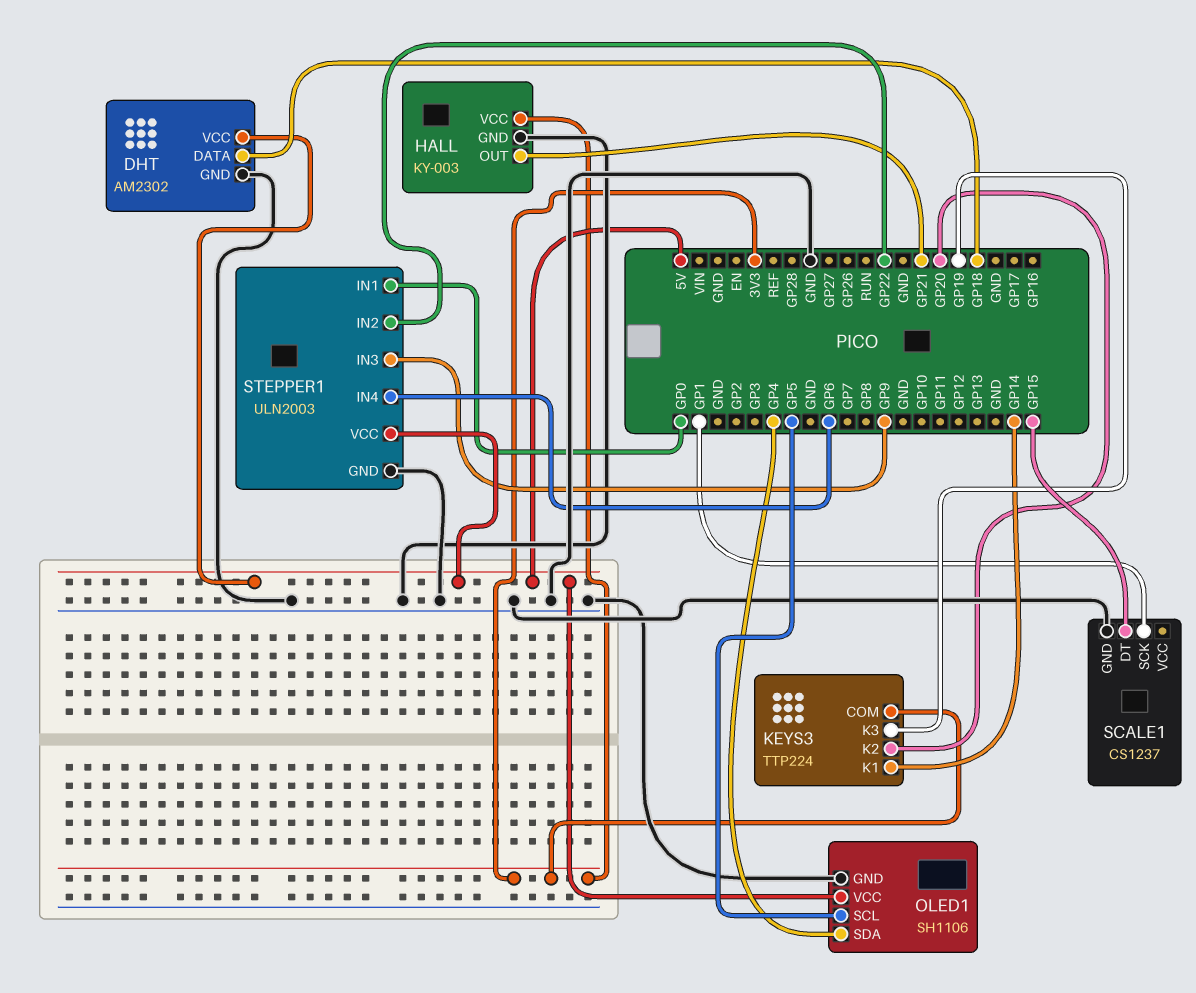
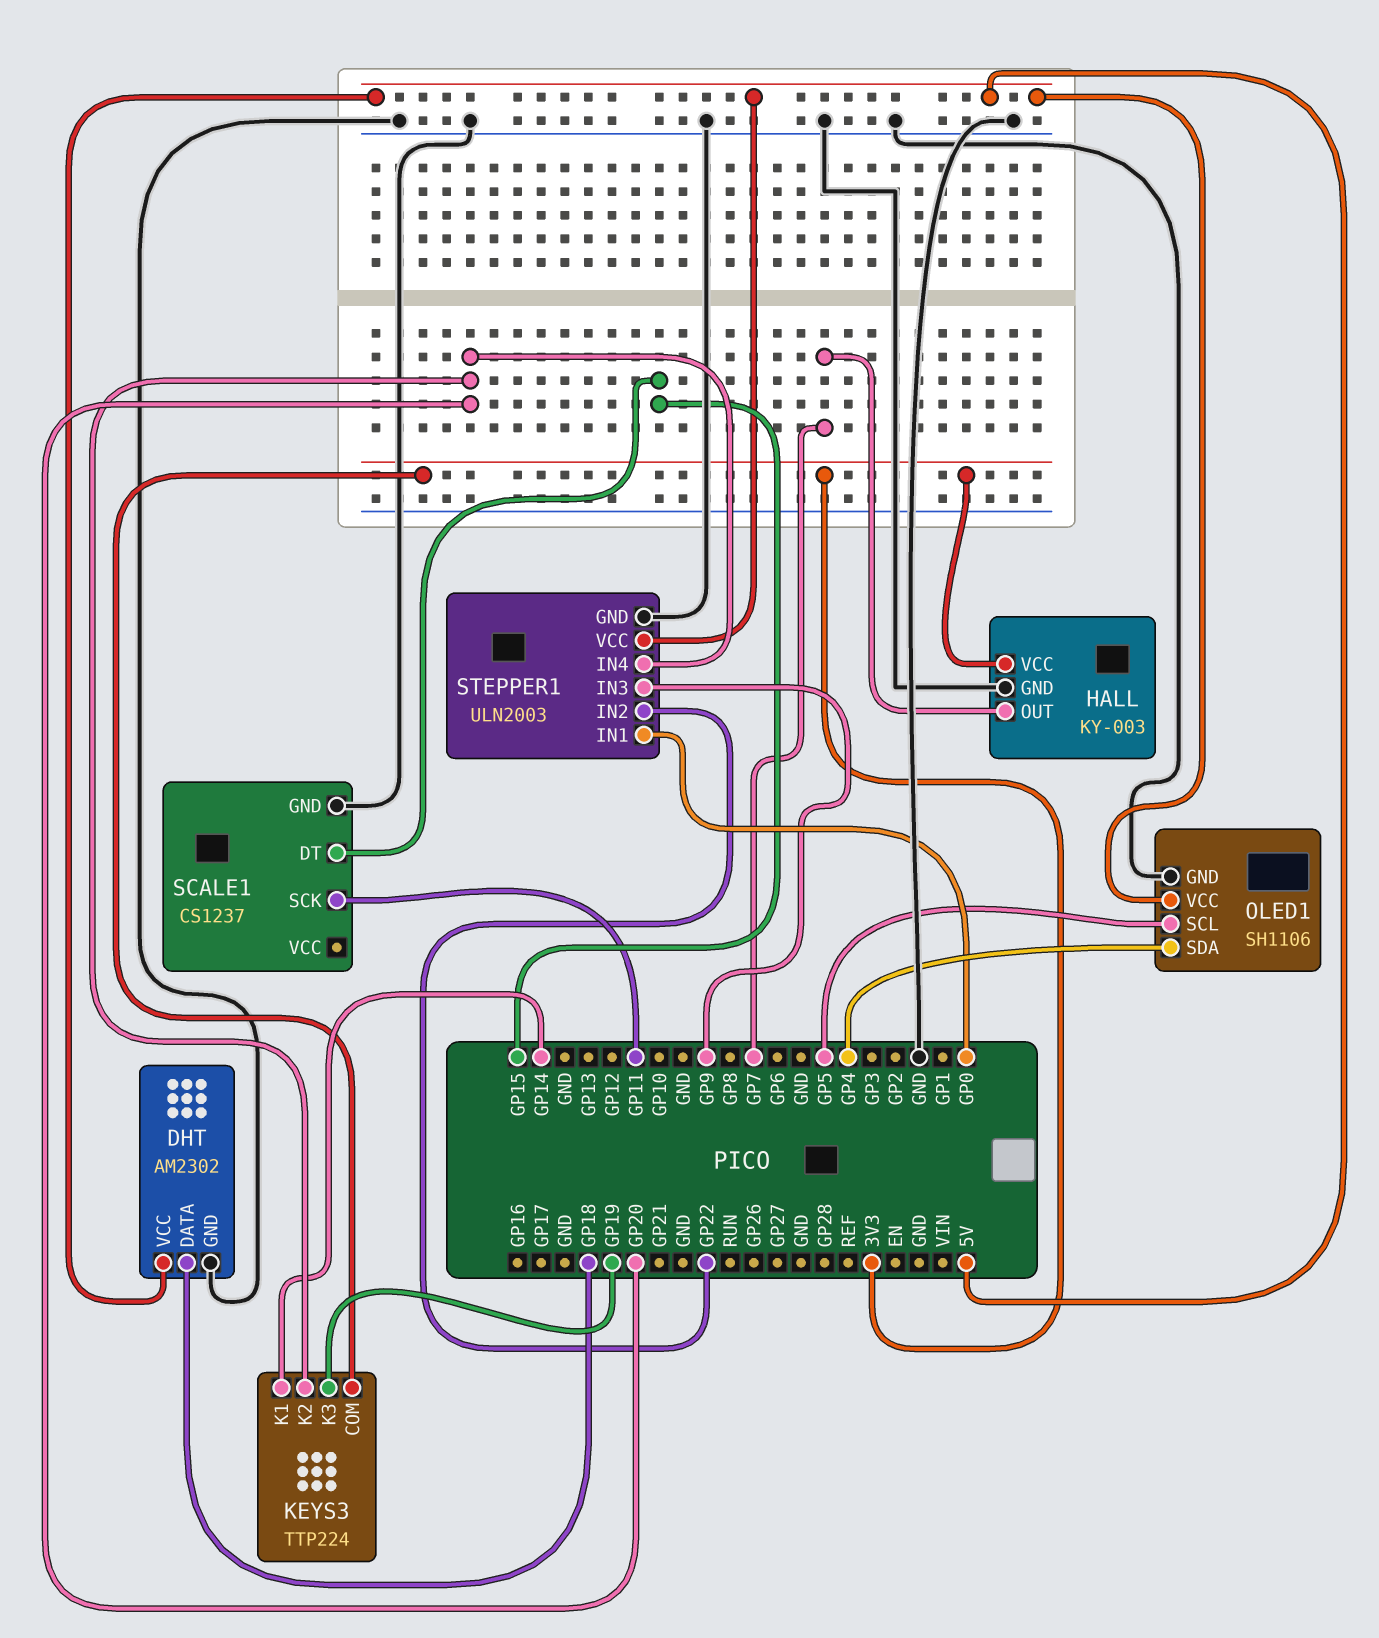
HALL pin OUT: GP21 -> GP7
SCALE1 pin SCK: GP1 -> GP11
STEPPER1 pin IN4: GP6 -> GP20

